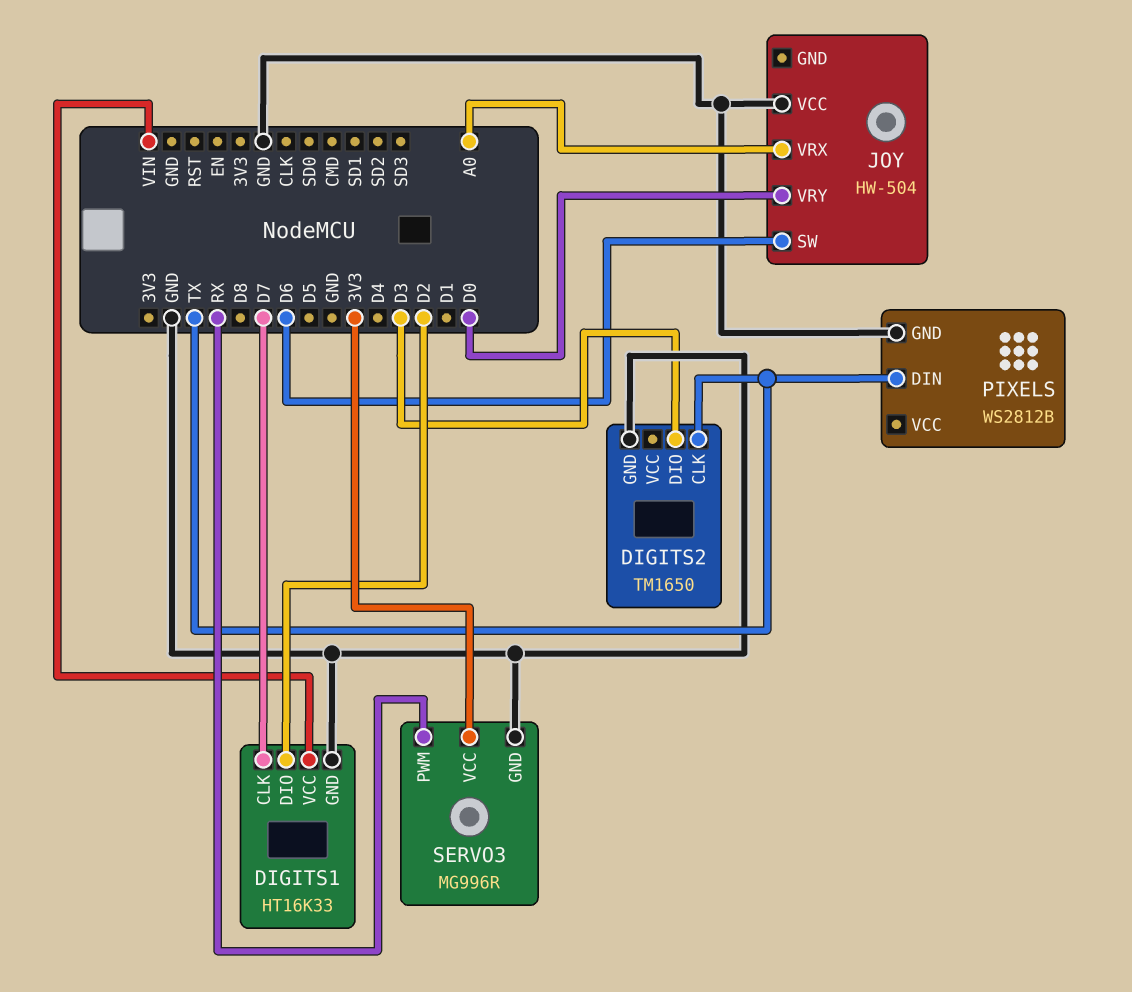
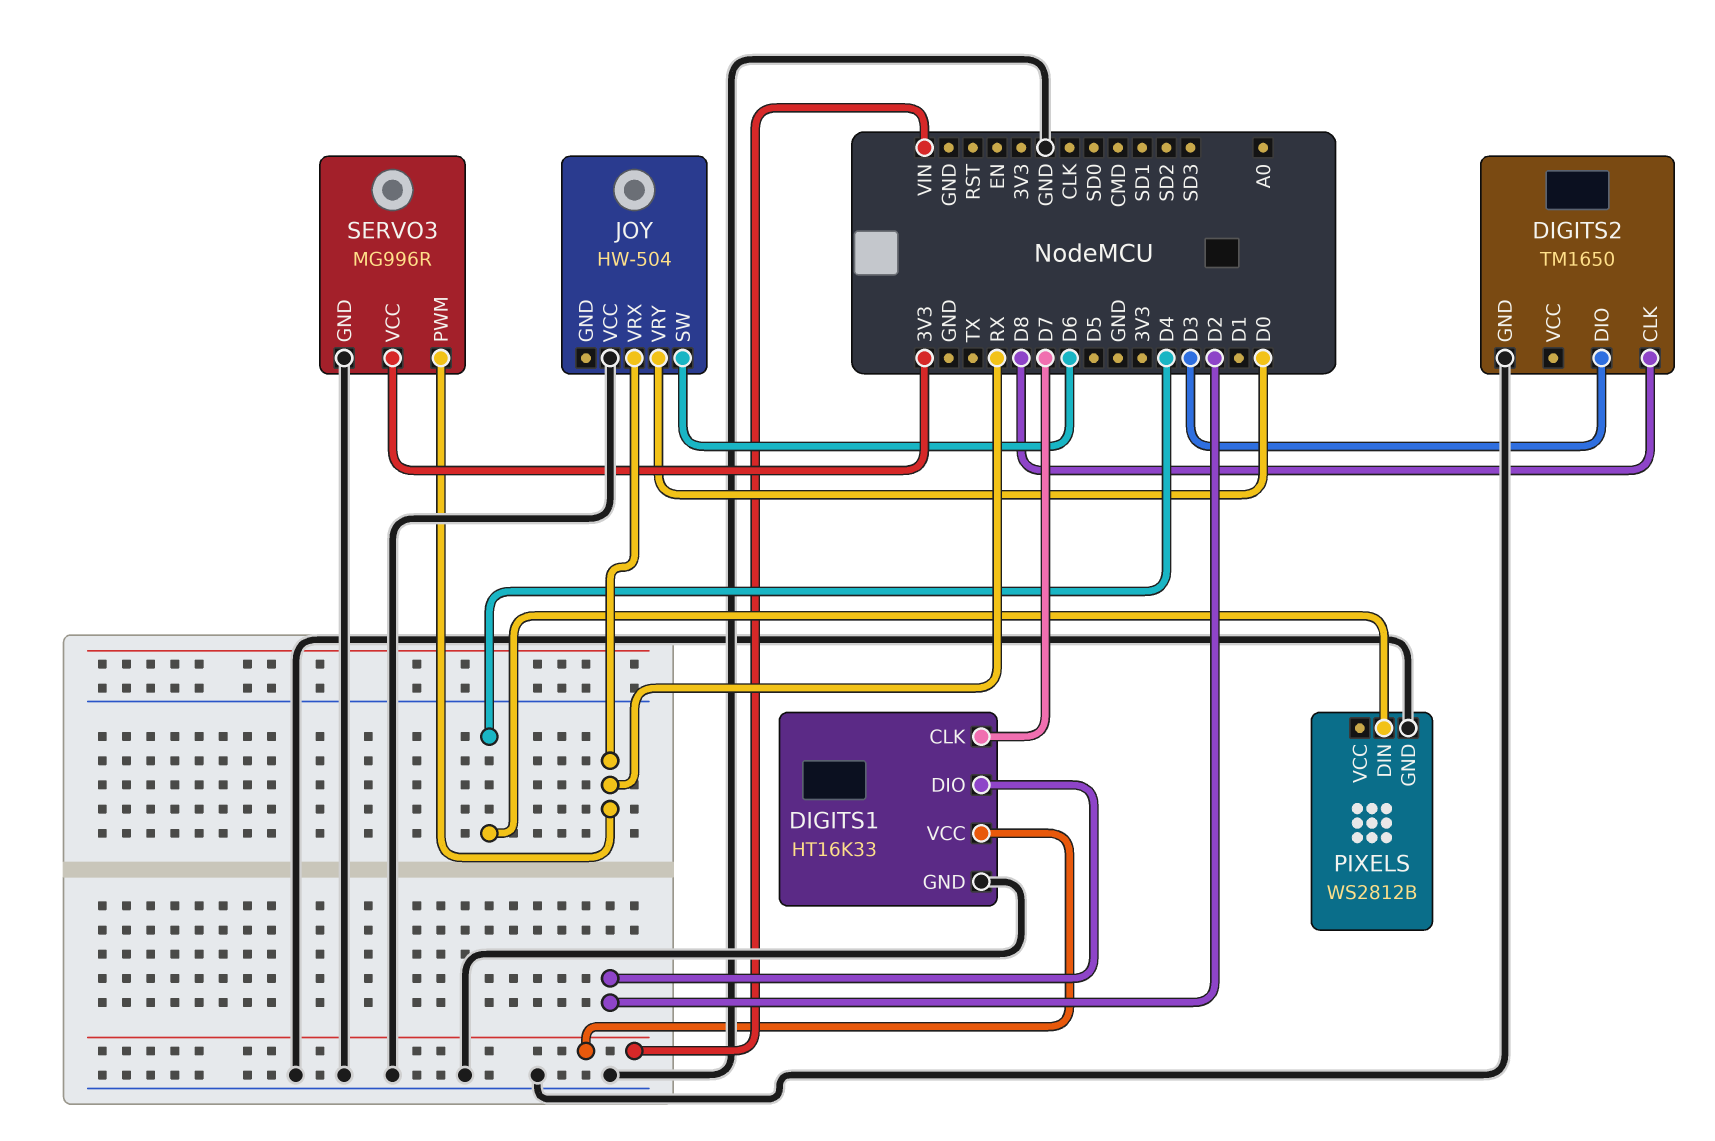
DIGITS2 pin CLK: TX -> D8
JOY pin VRX: A0 -> RX
PIXELS pin DIN: TX -> D4

